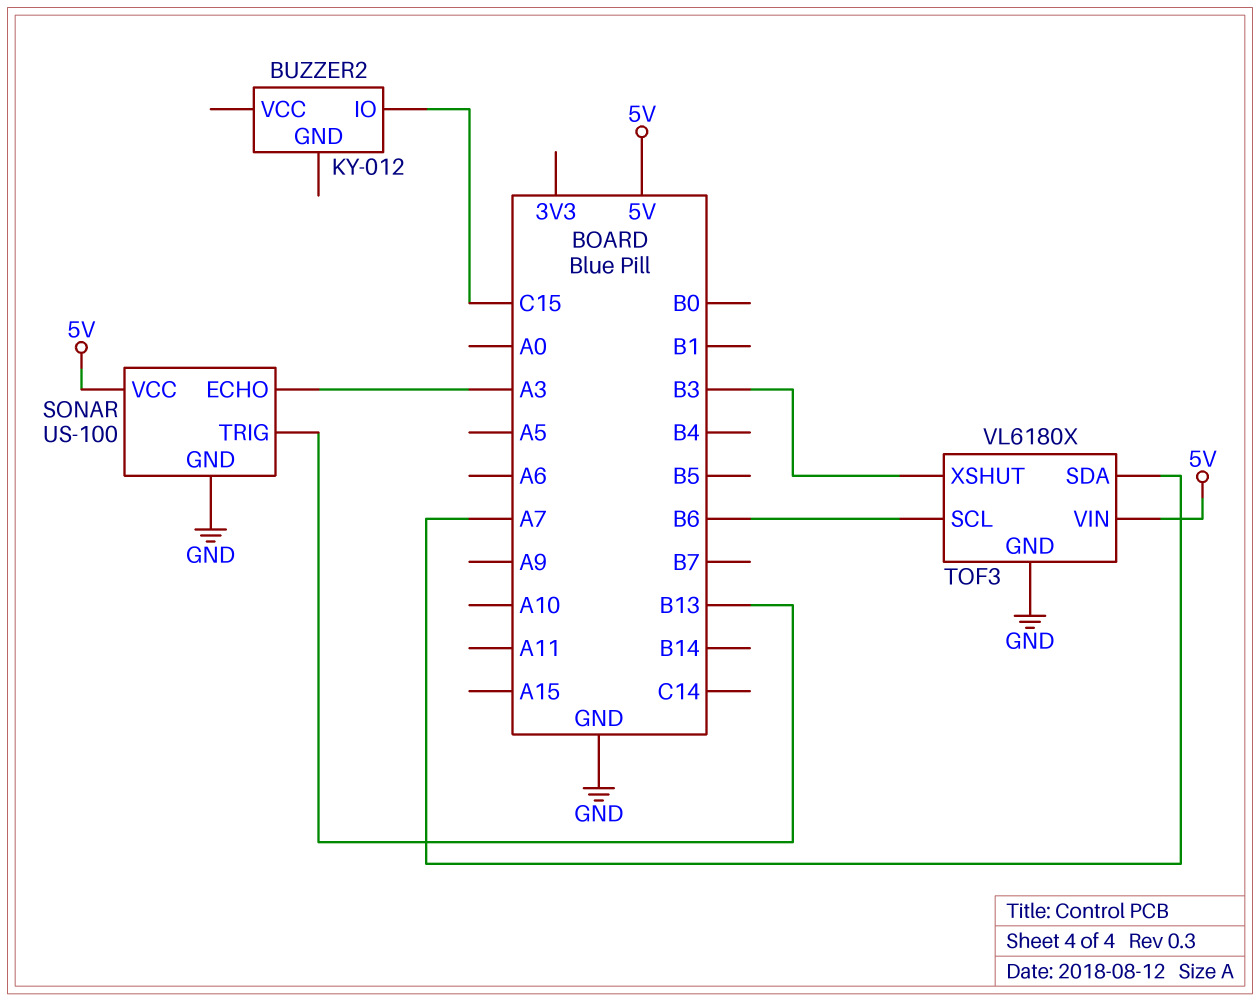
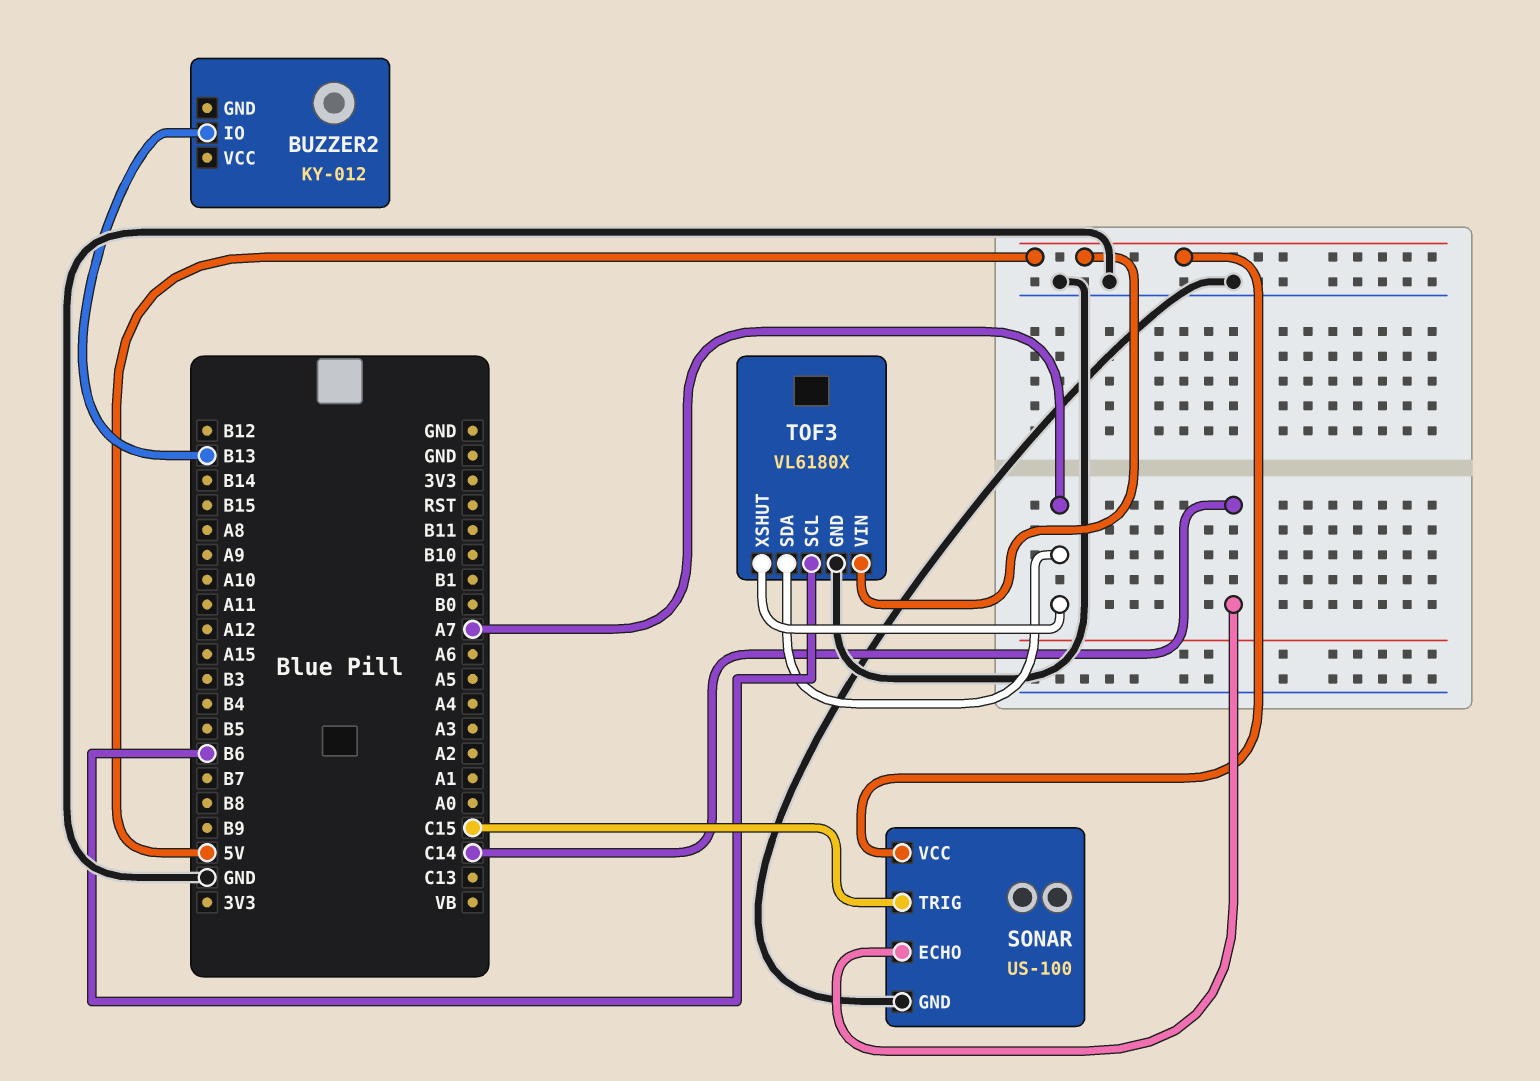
BUZZER2 pin IO: C15 -> B13
SONAR pin ECHO: A3 -> C14
SONAR pin TRIG: B13 -> C15
TOF3 pin XSHUT: B3 -> A7

